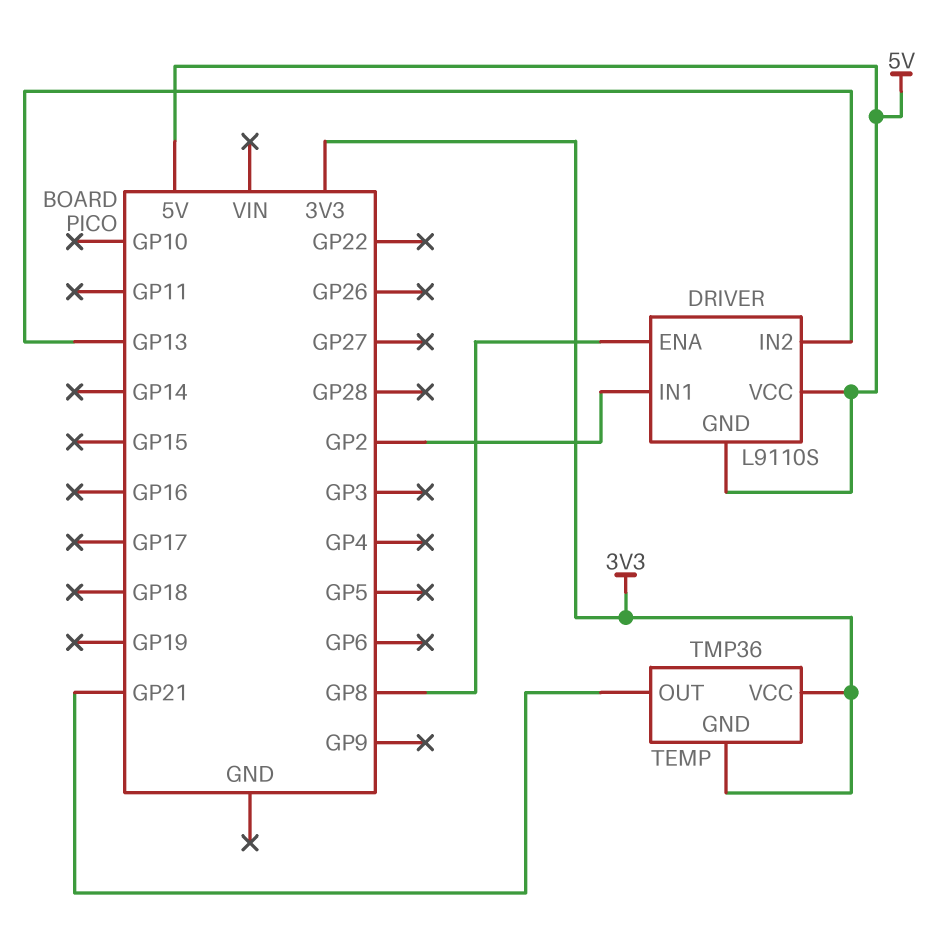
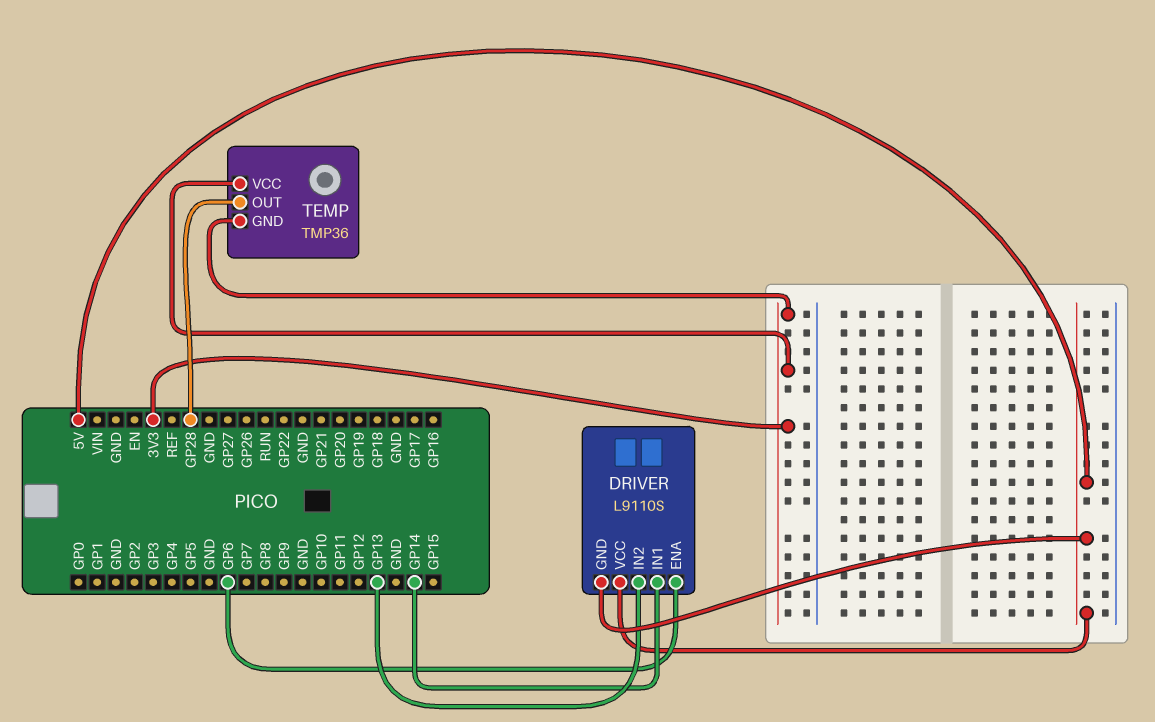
DRIVER pin ENA: GP8 -> GP6
DRIVER pin IN1: GP2 -> GP14
TEMP pin OUT: GP21 -> GP28

